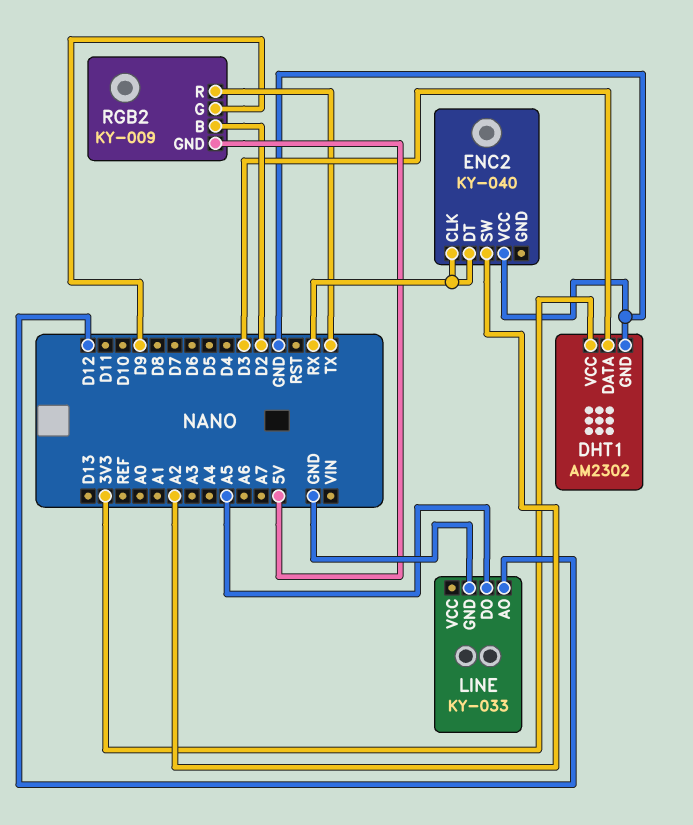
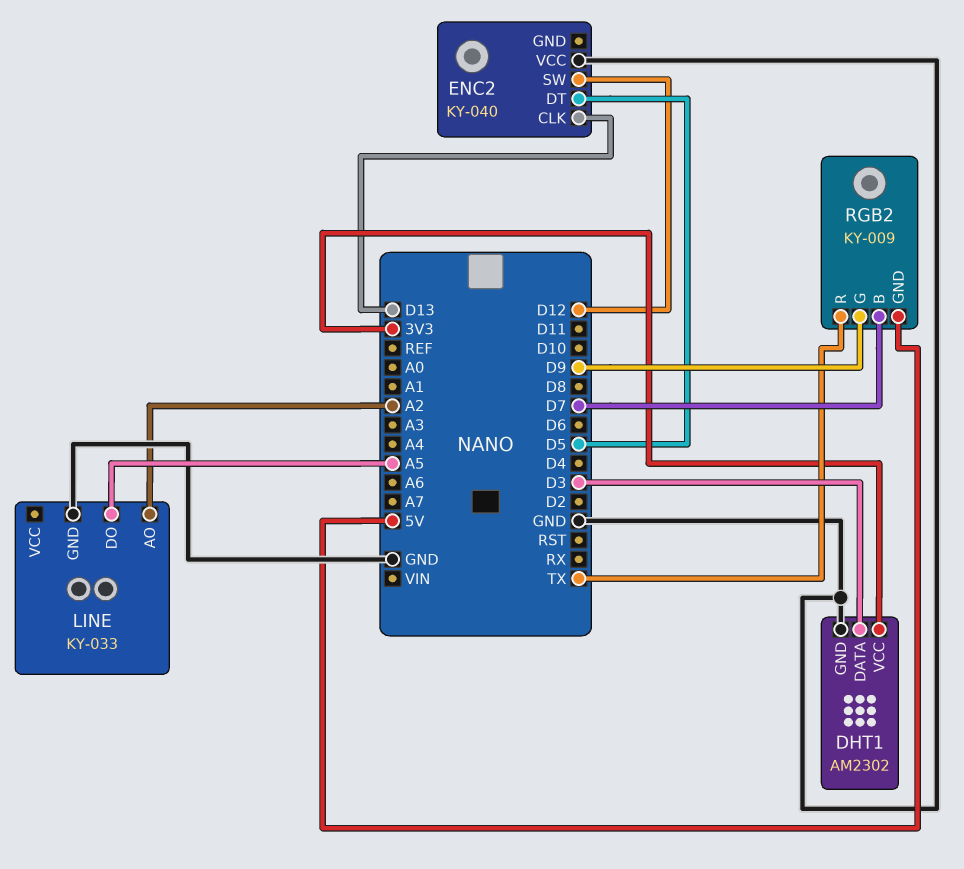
ENC2 pin CLK: RX -> D13
ENC2 pin DT: RX -> D5
ENC2 pin SW: A2 -> D12
LINE pin AO: D12 -> A2
RGB2 pin B: D2 -> D7

